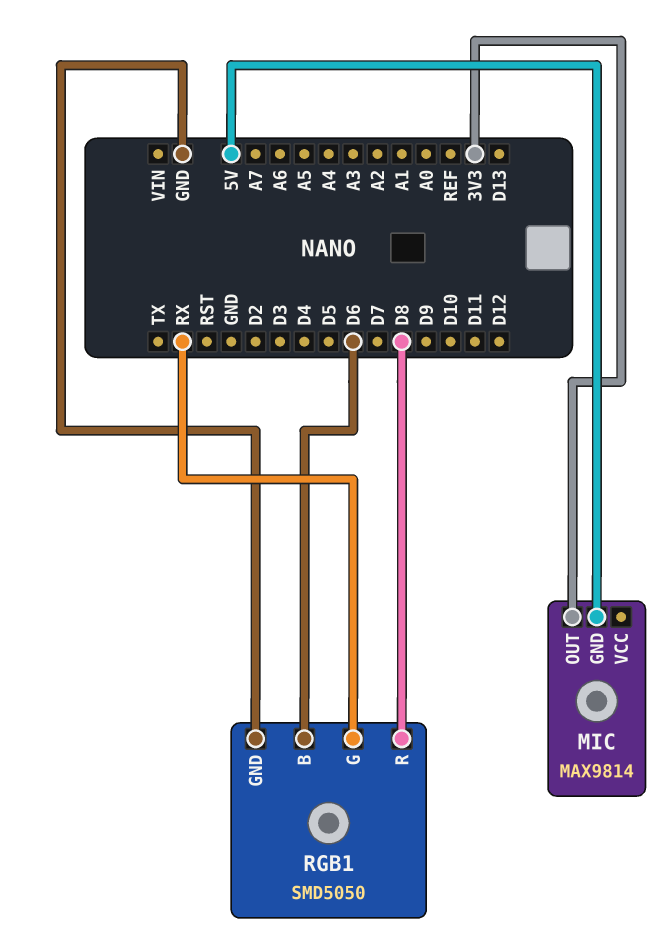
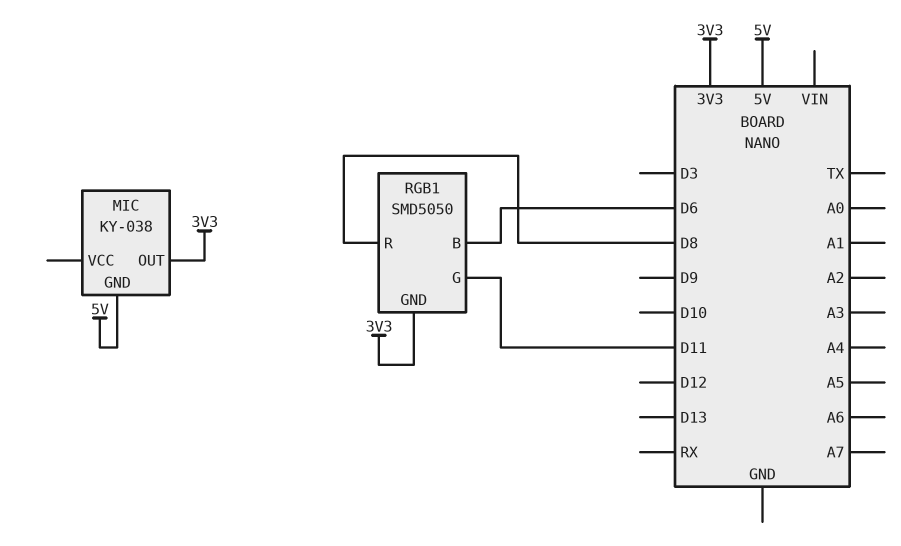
MIC: MAX9814 -> KY-038
RGB1 pin G: RX -> D11
RGB1 pin GND: GND -> 3V3

